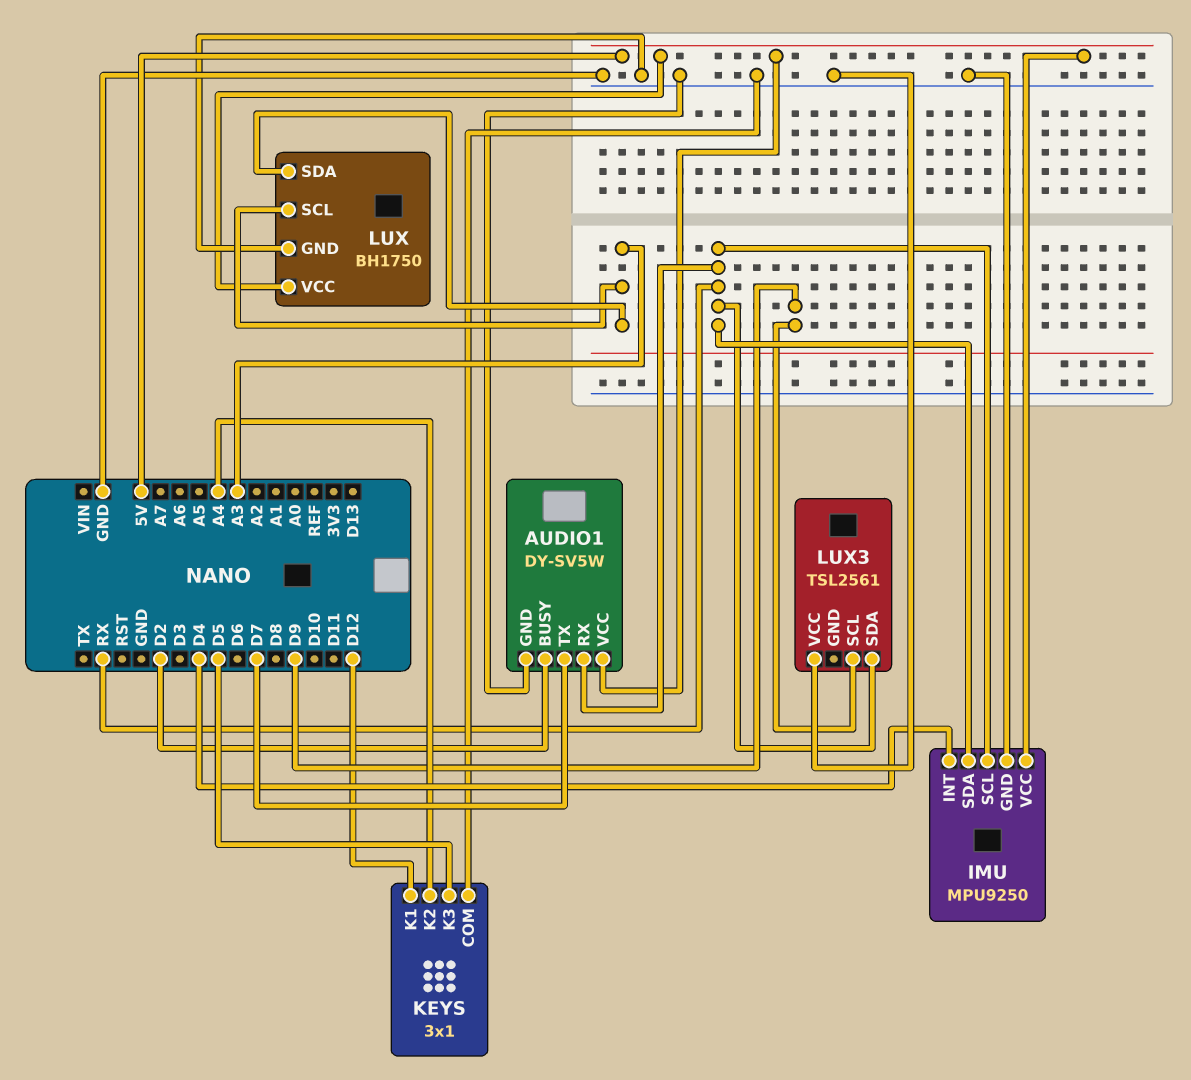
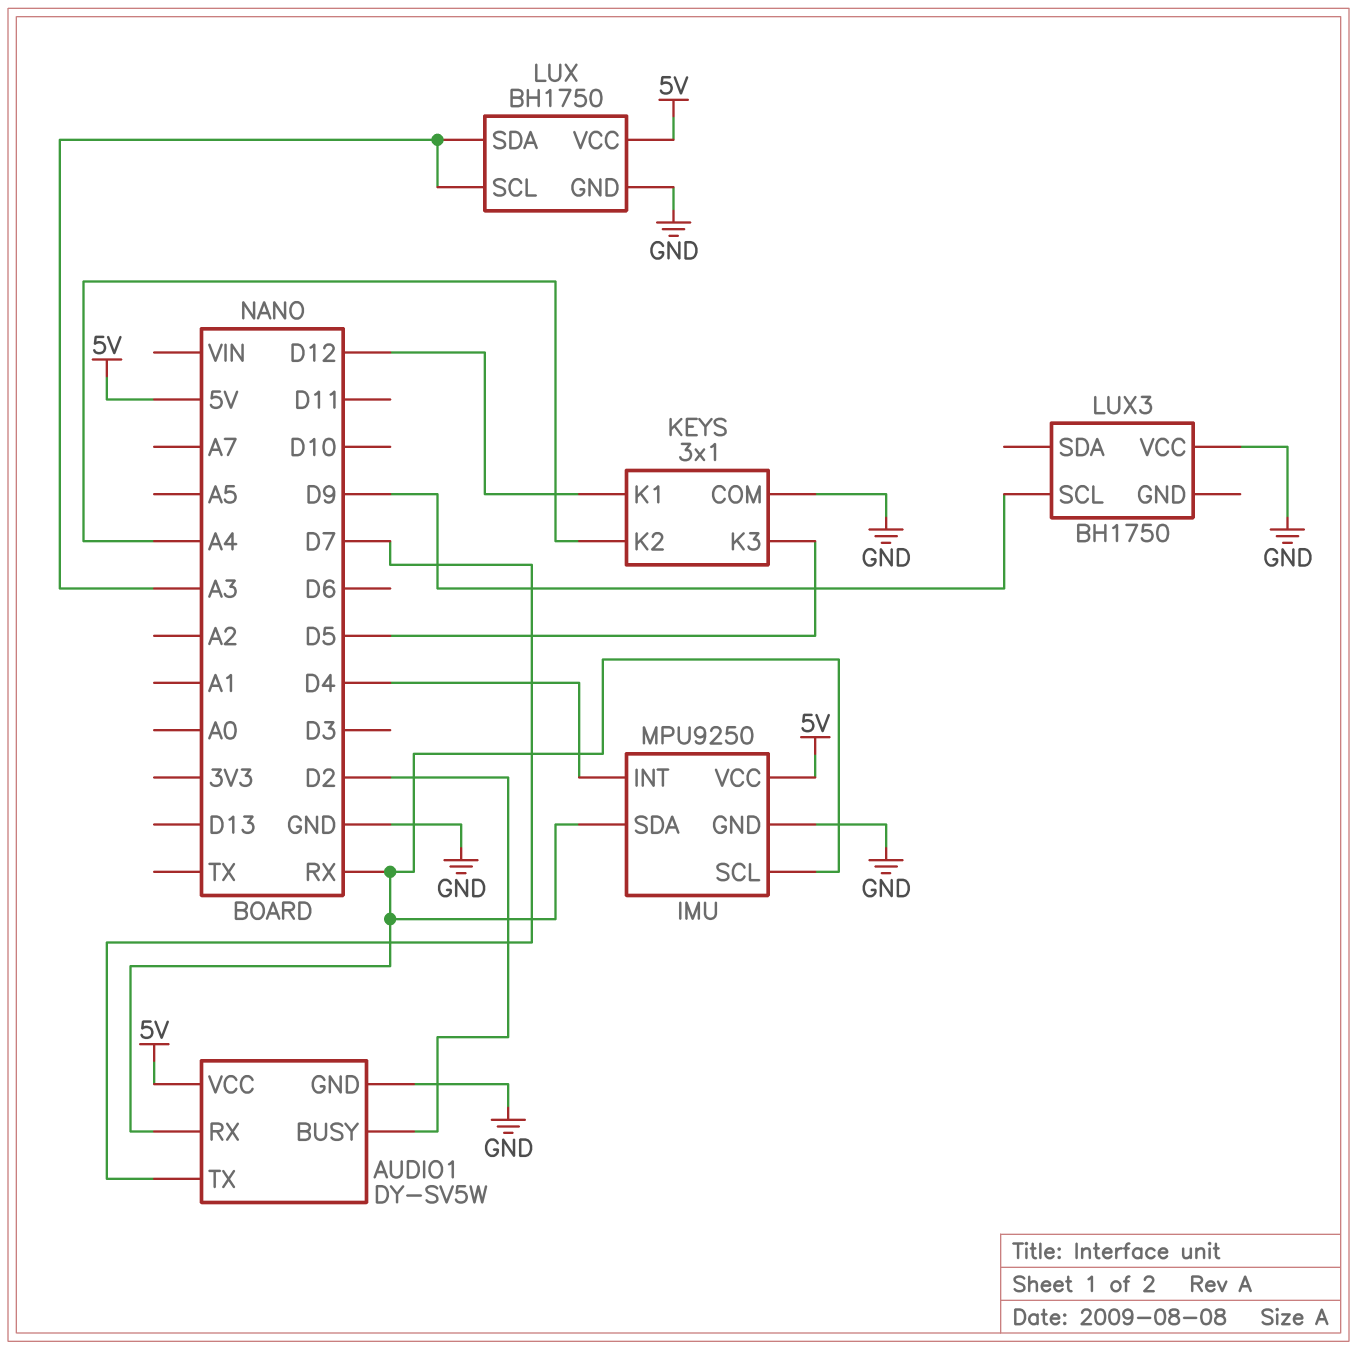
LUX3: TSL2561 -> BH1750
LUX3 pin SDA: RX -> none

